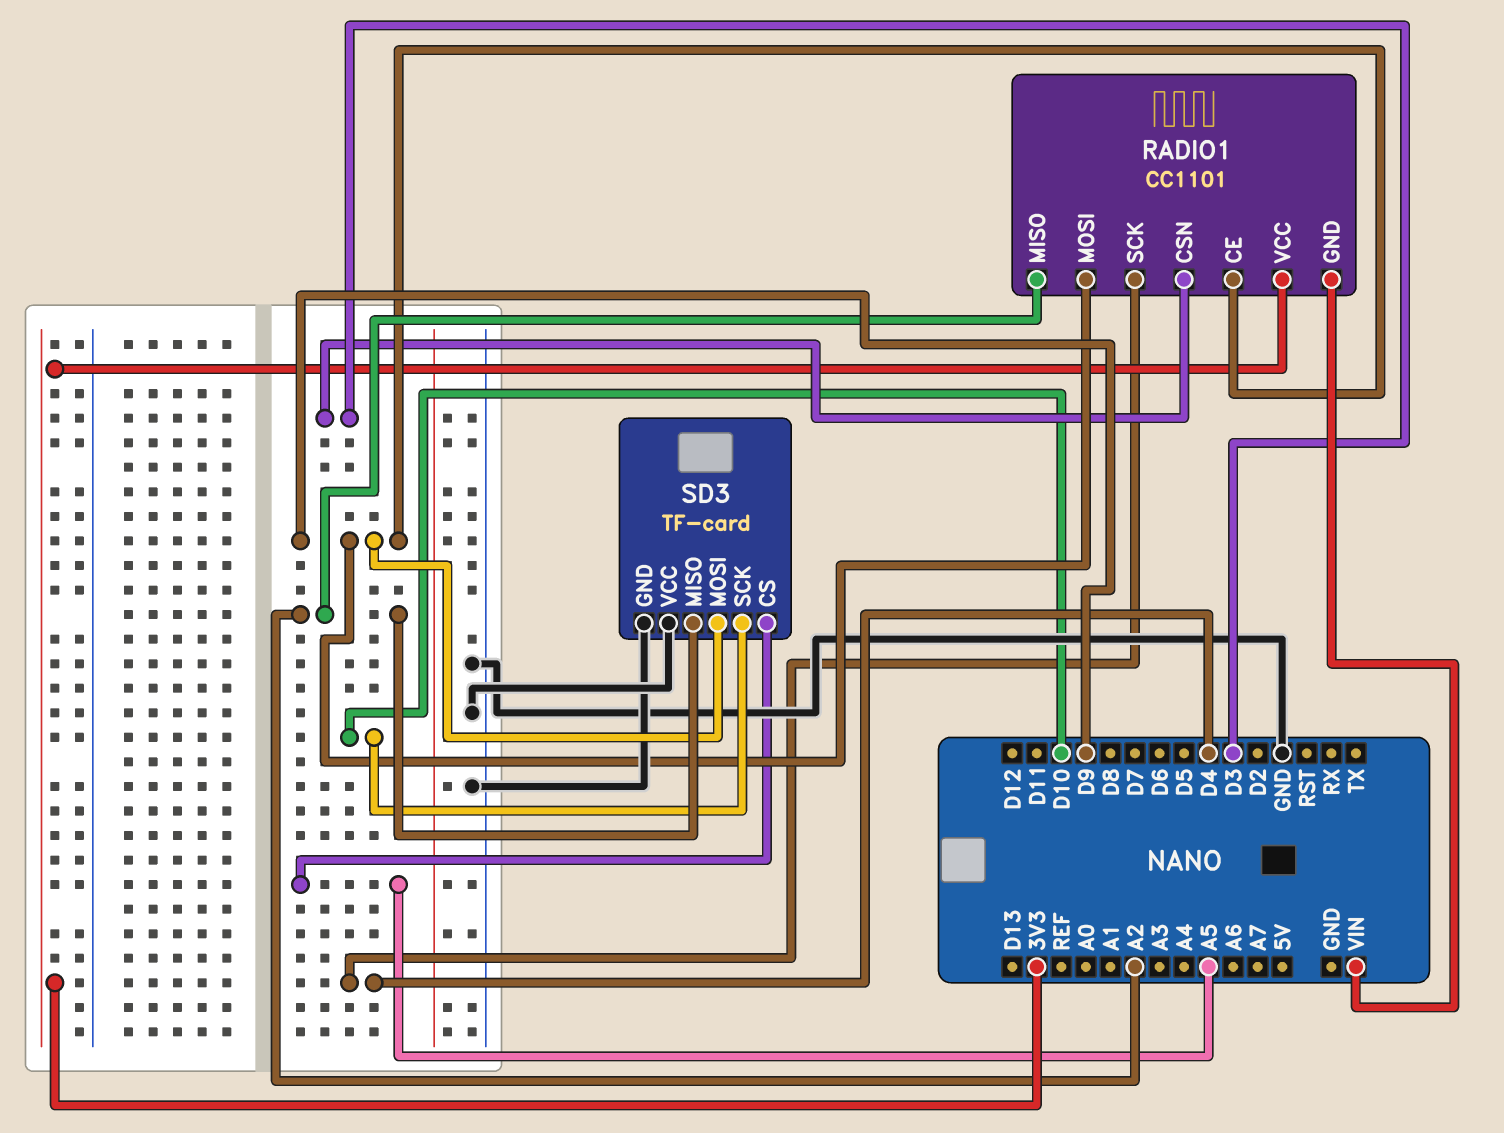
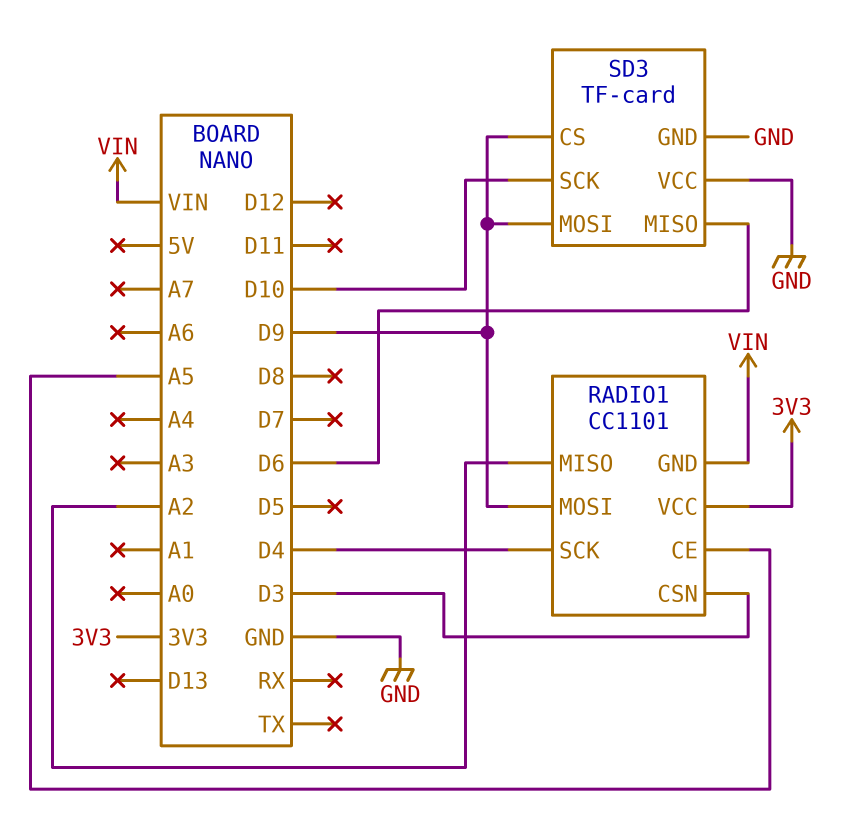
RADIO1 pin CE: D9 -> A5
SD3 pin CS: A5 -> D9
SD3 pin MISO: A2 -> D6

